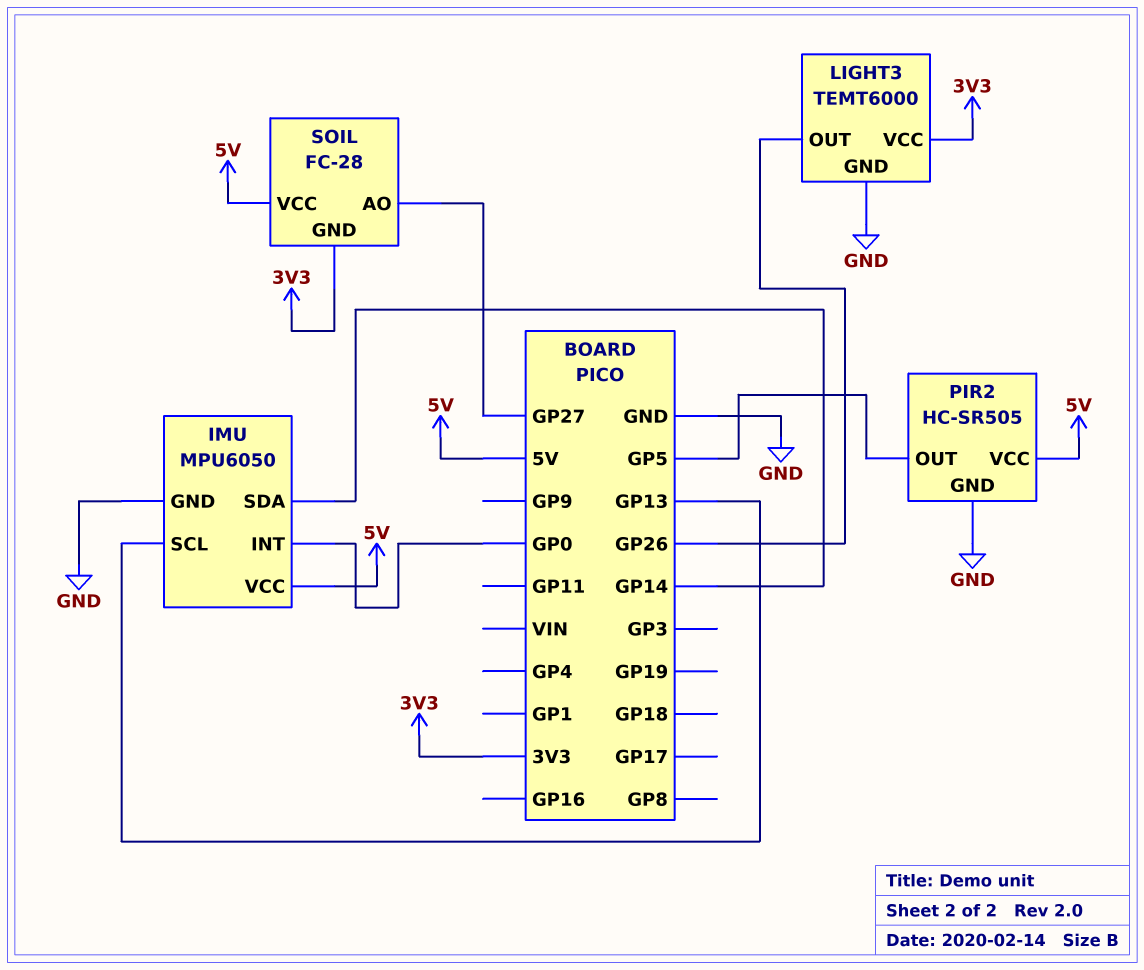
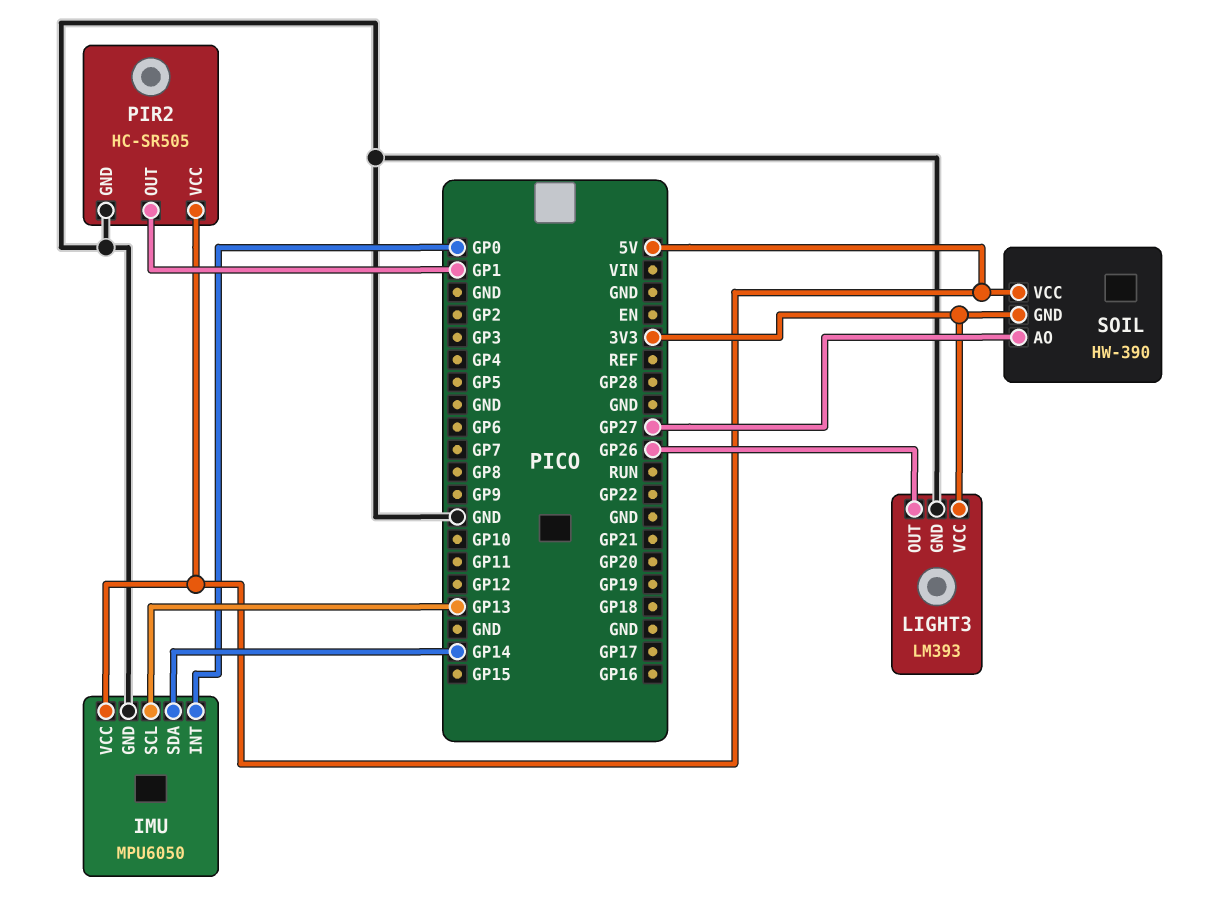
LIGHT3: TEMT6000 -> LM393
PIR2 pin OUT: GP5 -> GP1
SOIL: FC-28 -> HW-390

